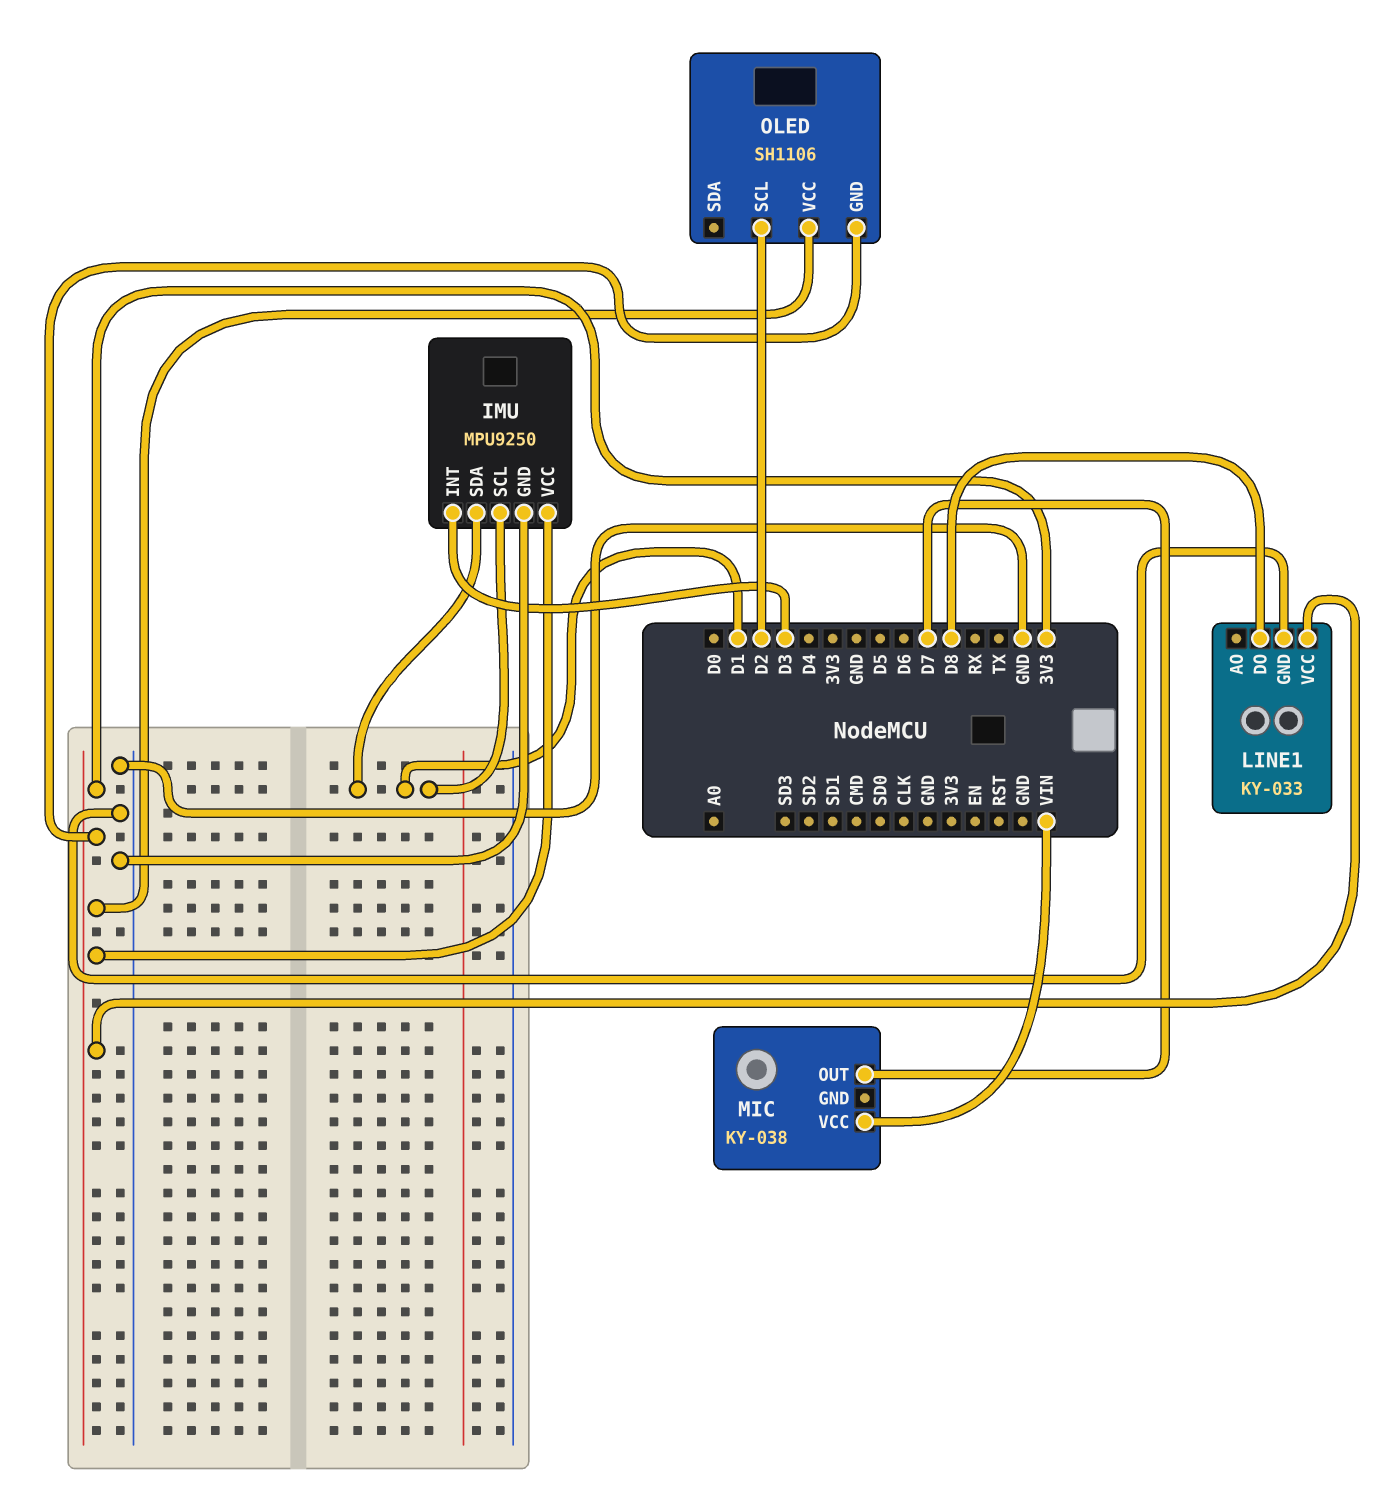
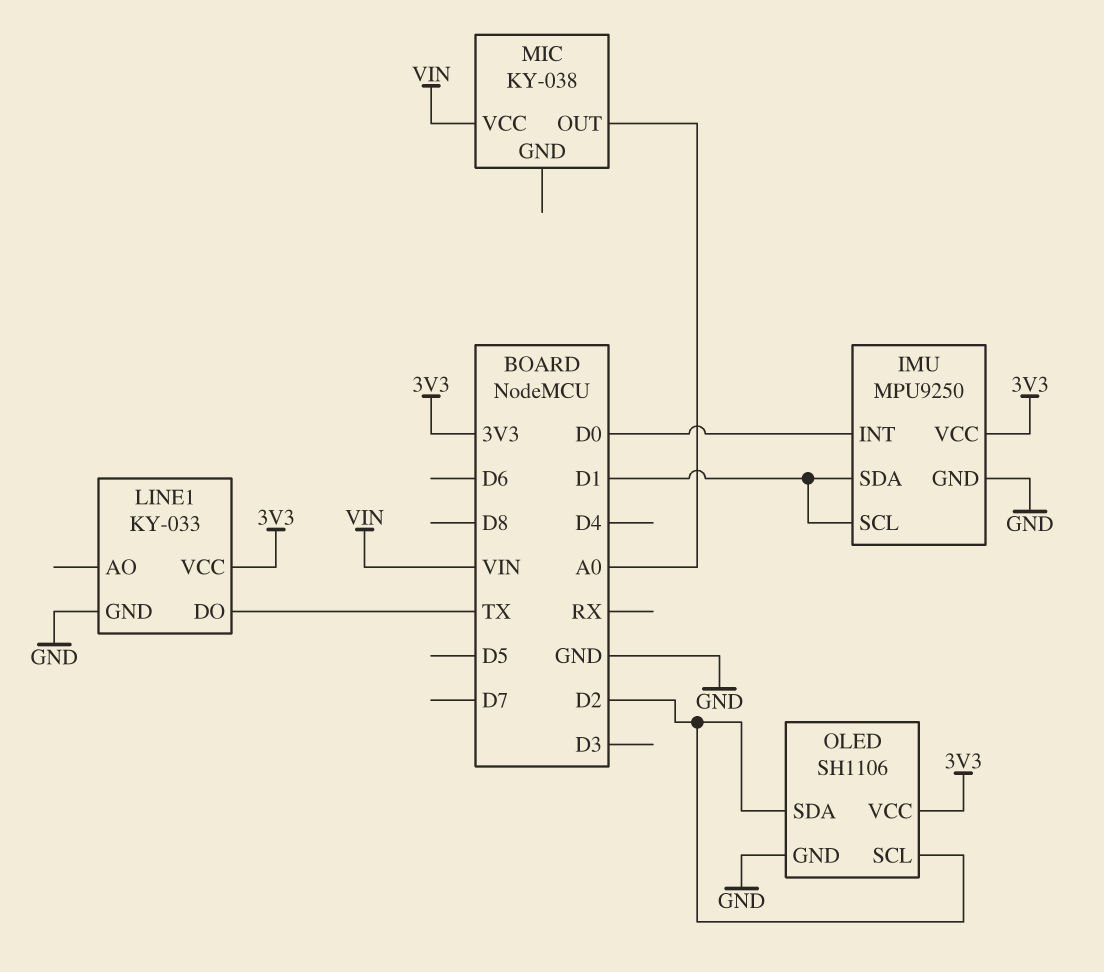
IMU pin INT: D3 -> D0
LINE1 pin DO: D8 -> TX
MIC pin OUT: D7 -> A0
OLED pin GND: 3V3 -> GND
OLED pin SDA: none -> D2

